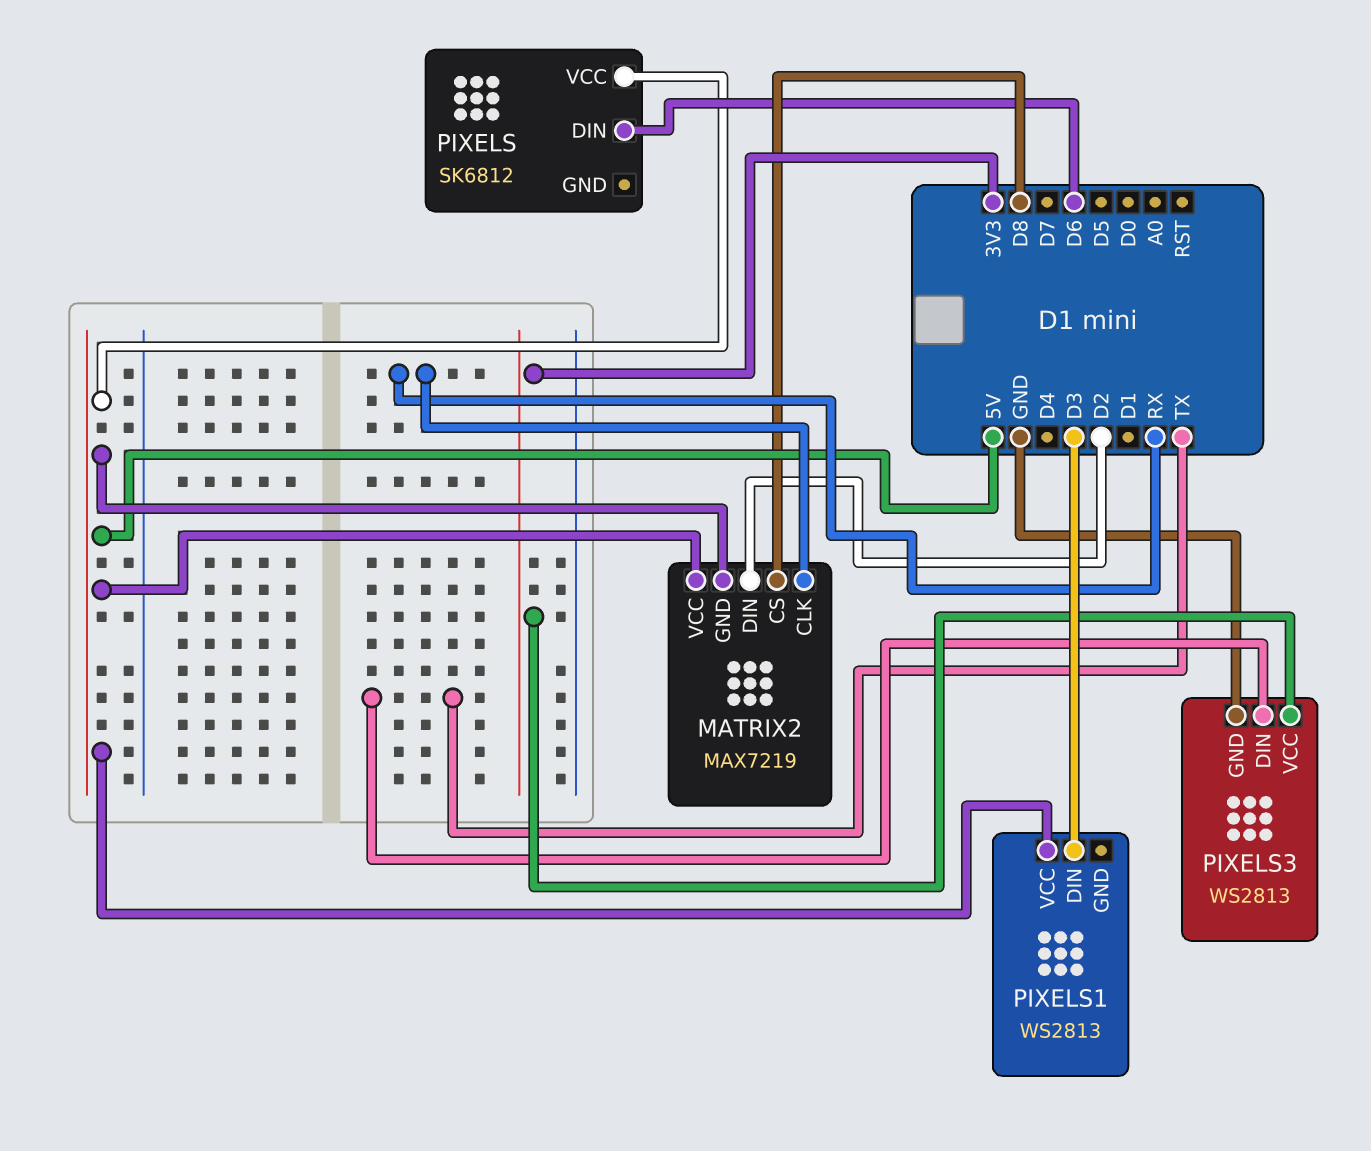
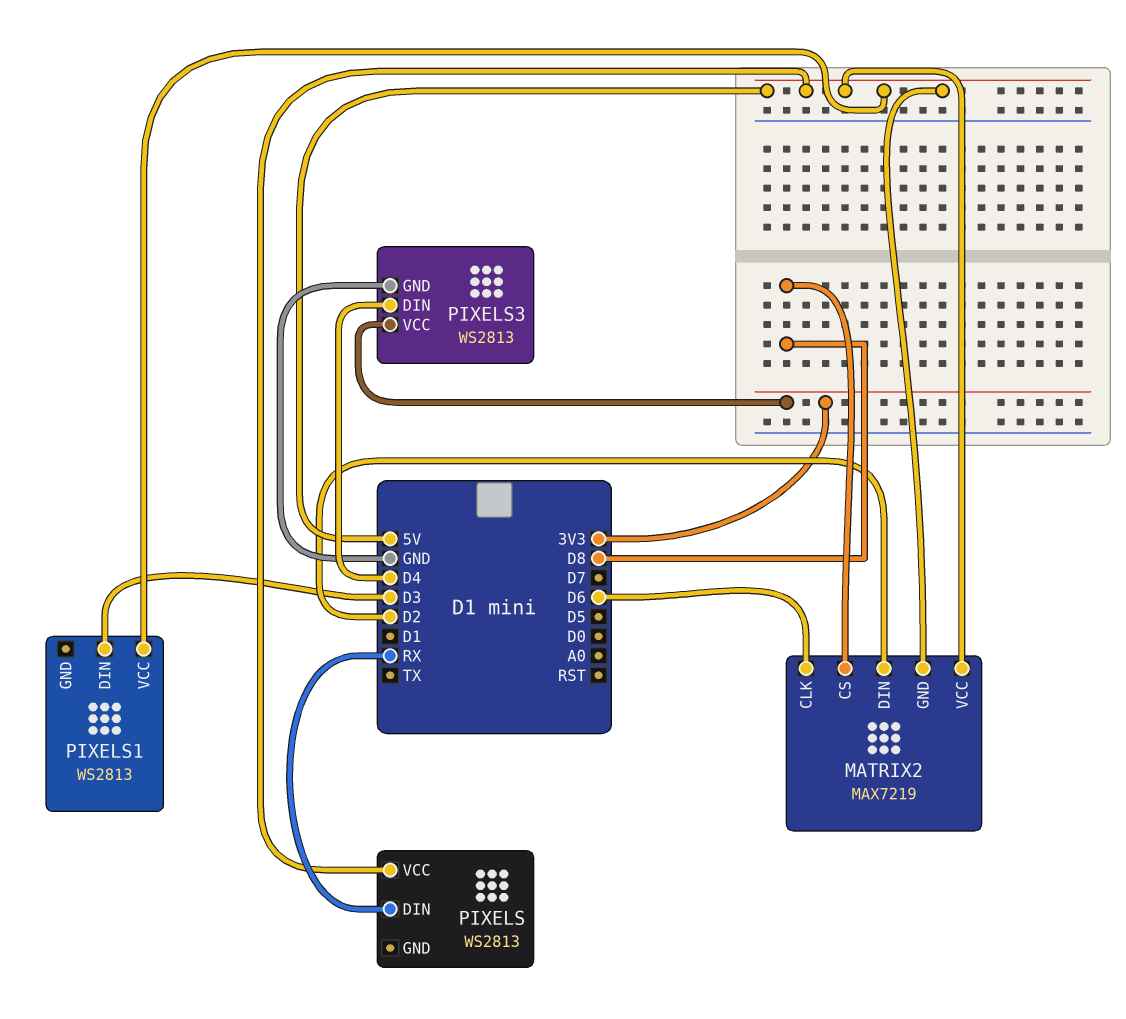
MATRIX2 pin CLK: RX -> D6
PIXELS: SK6812 -> WS2813
PIXELS pin DIN: D6 -> RX
PIXELS3 pin DIN: TX -> D4

